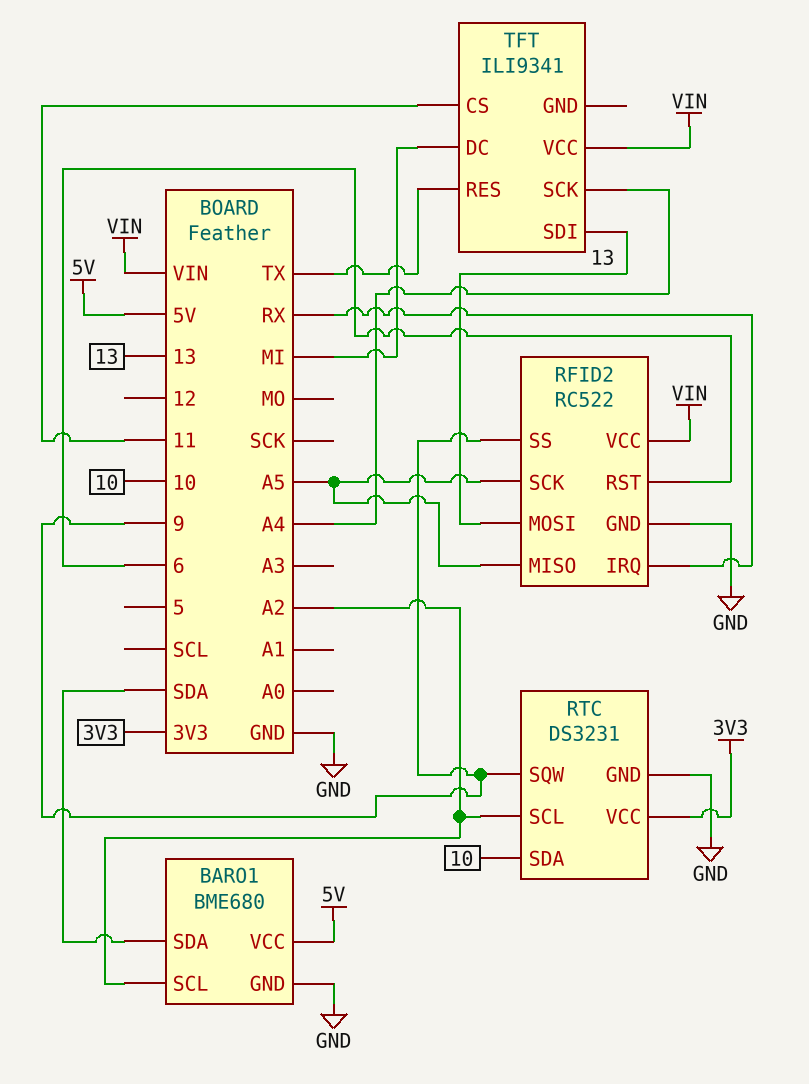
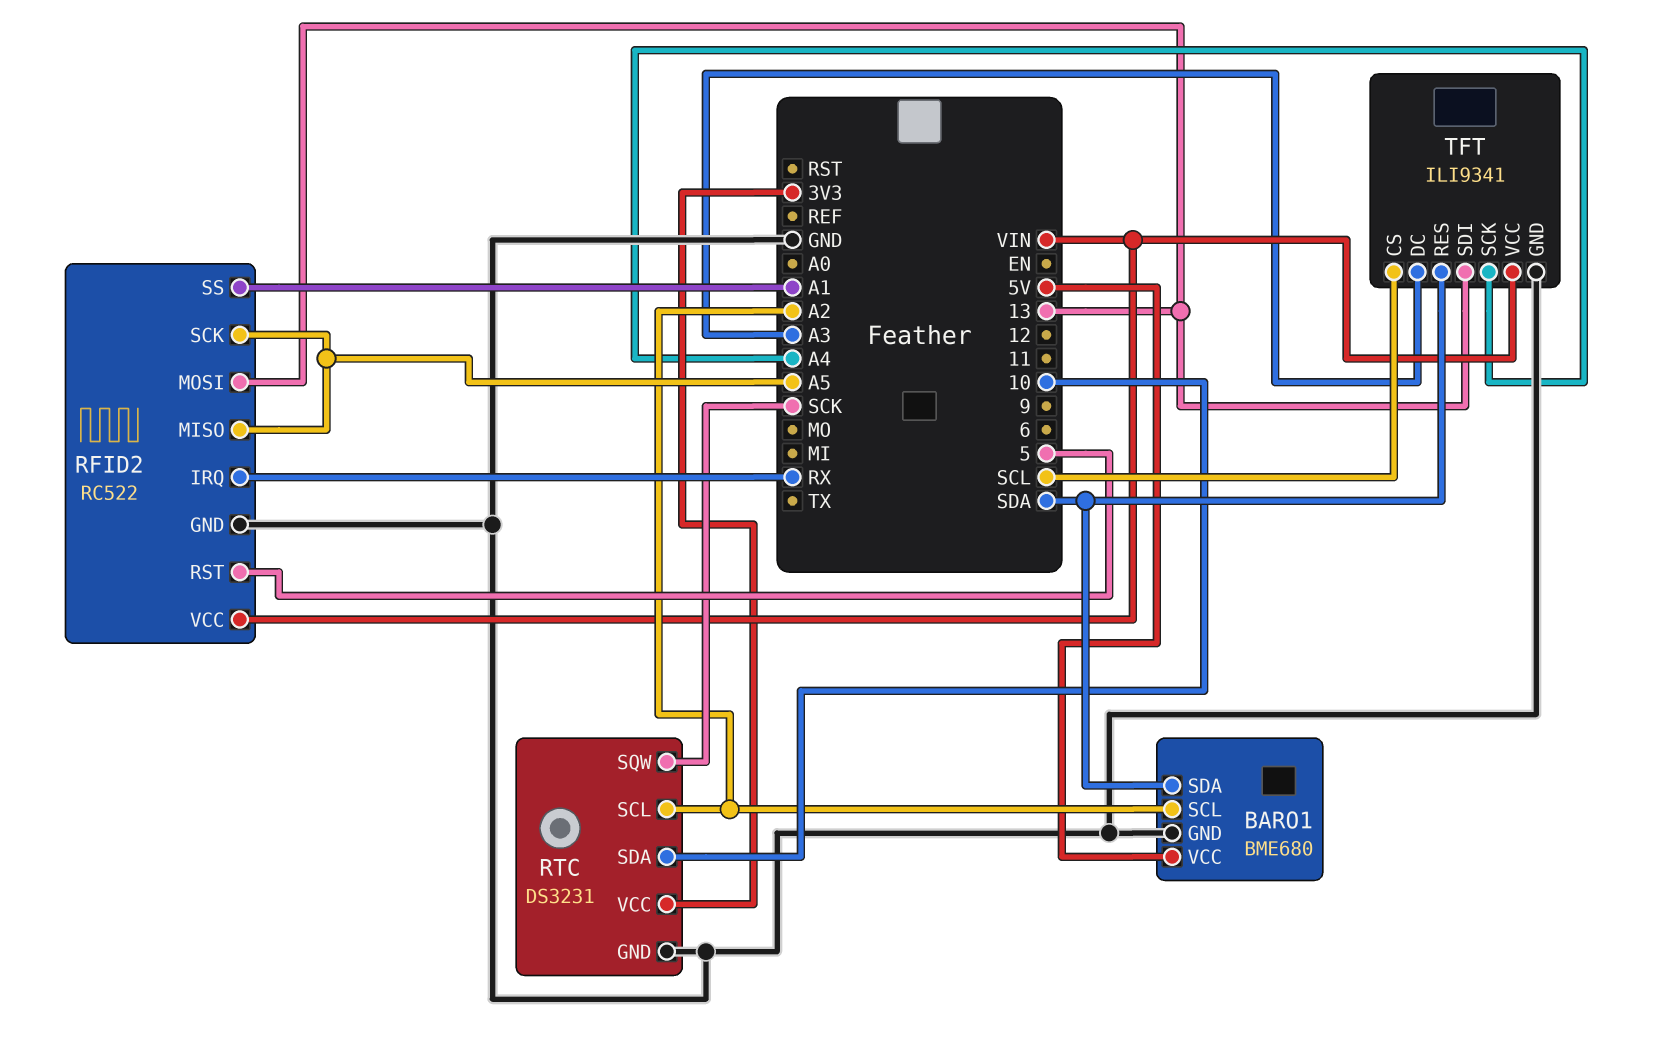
RFID2 pin RST: 6 -> 5
RFID2 pin SS: 9 -> A1
RTC pin SQW: 9 -> SCK
TFT pin CS: 11 -> SCL
TFT pin DC: MI -> A3
TFT pin GND: none -> GND
TFT pin RES: TX -> SDA

